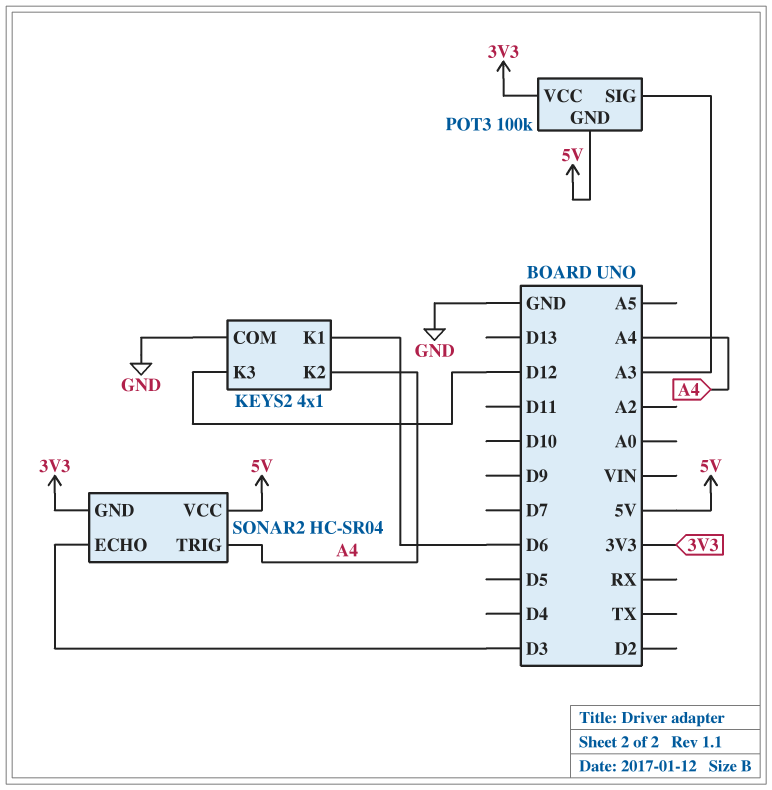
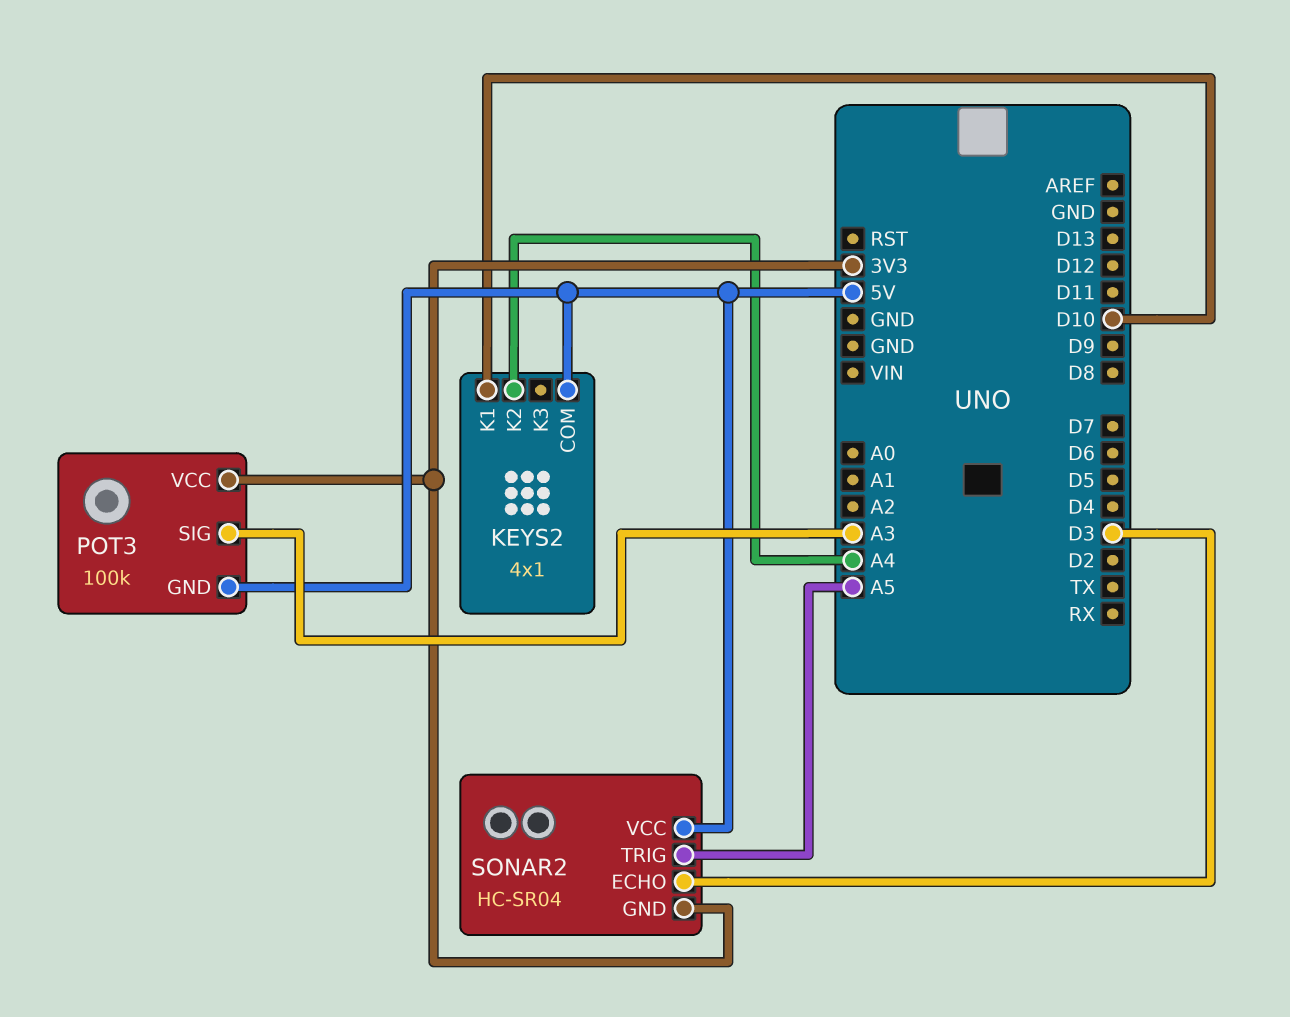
KEYS2 pin COM: GND -> 5V
KEYS2 pin K1: D6 -> D10
KEYS2 pin K3: D12 -> none
SONAR2 pin TRIG: A4 -> A5

